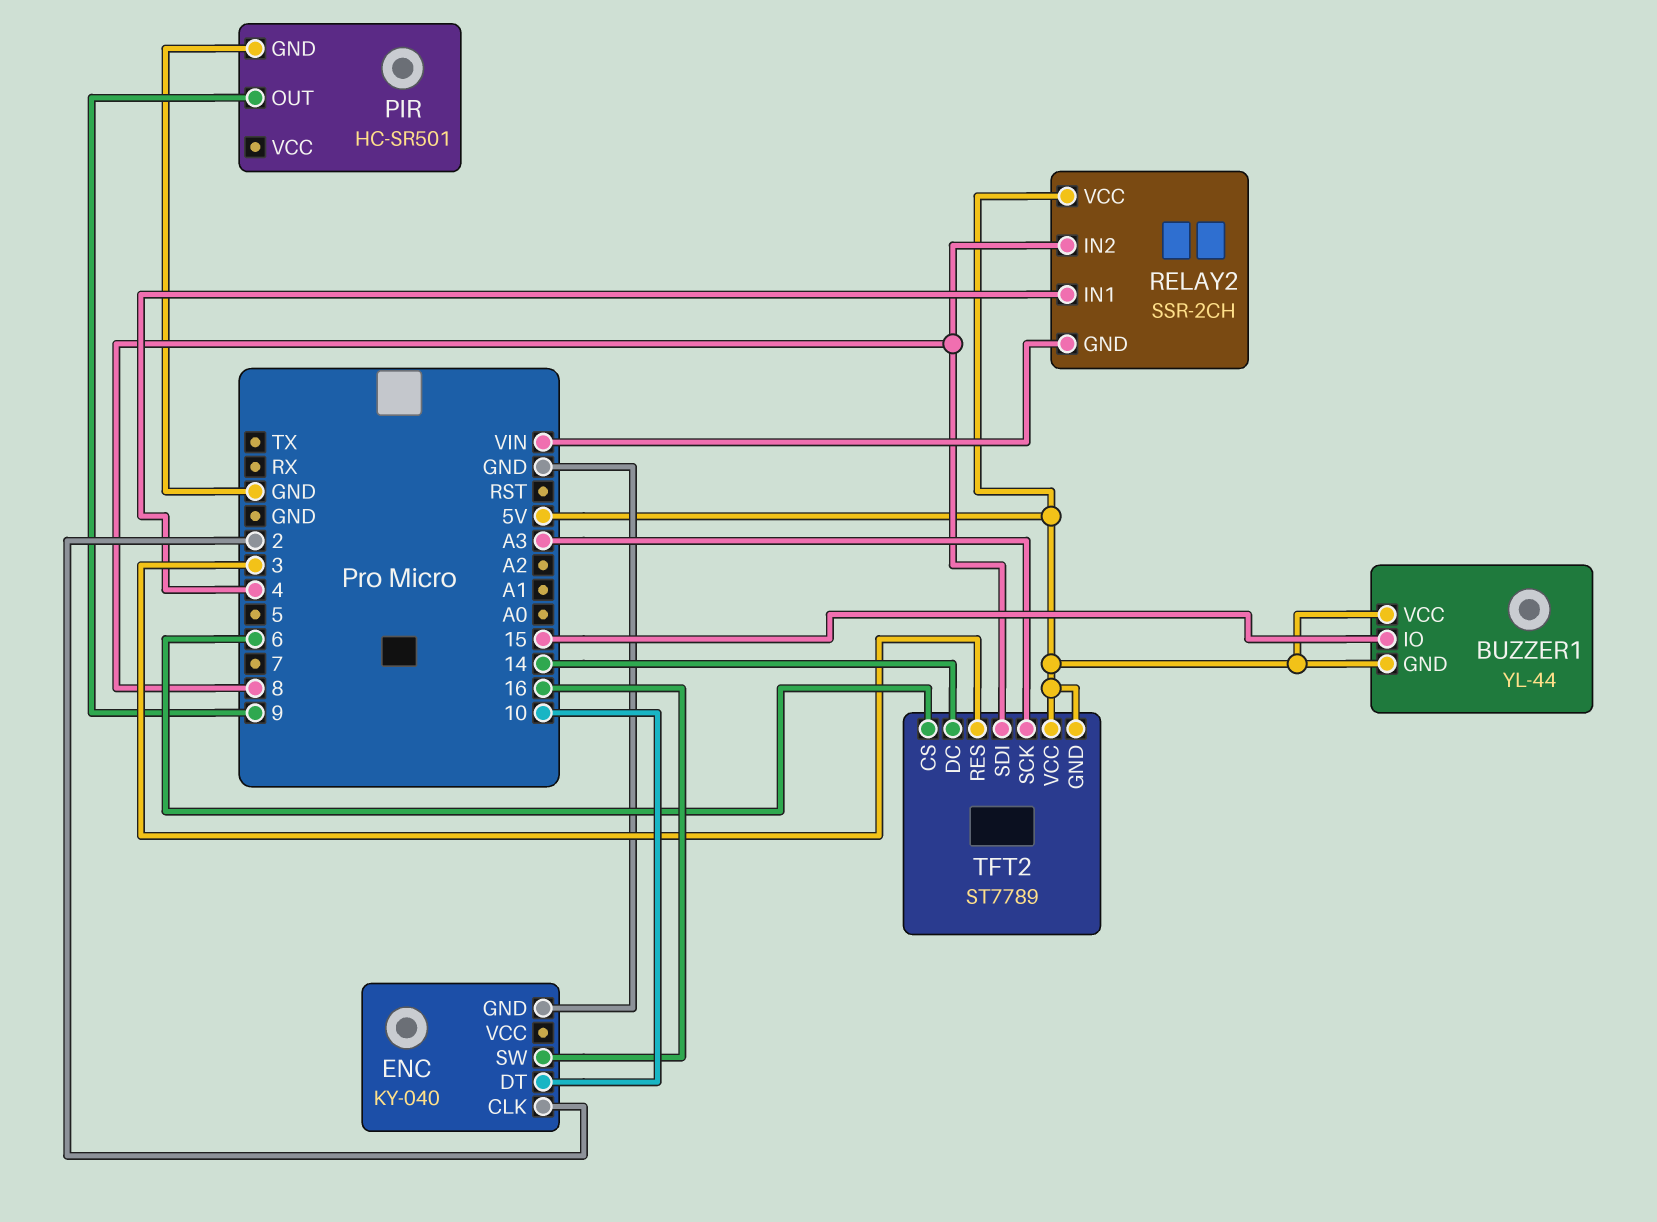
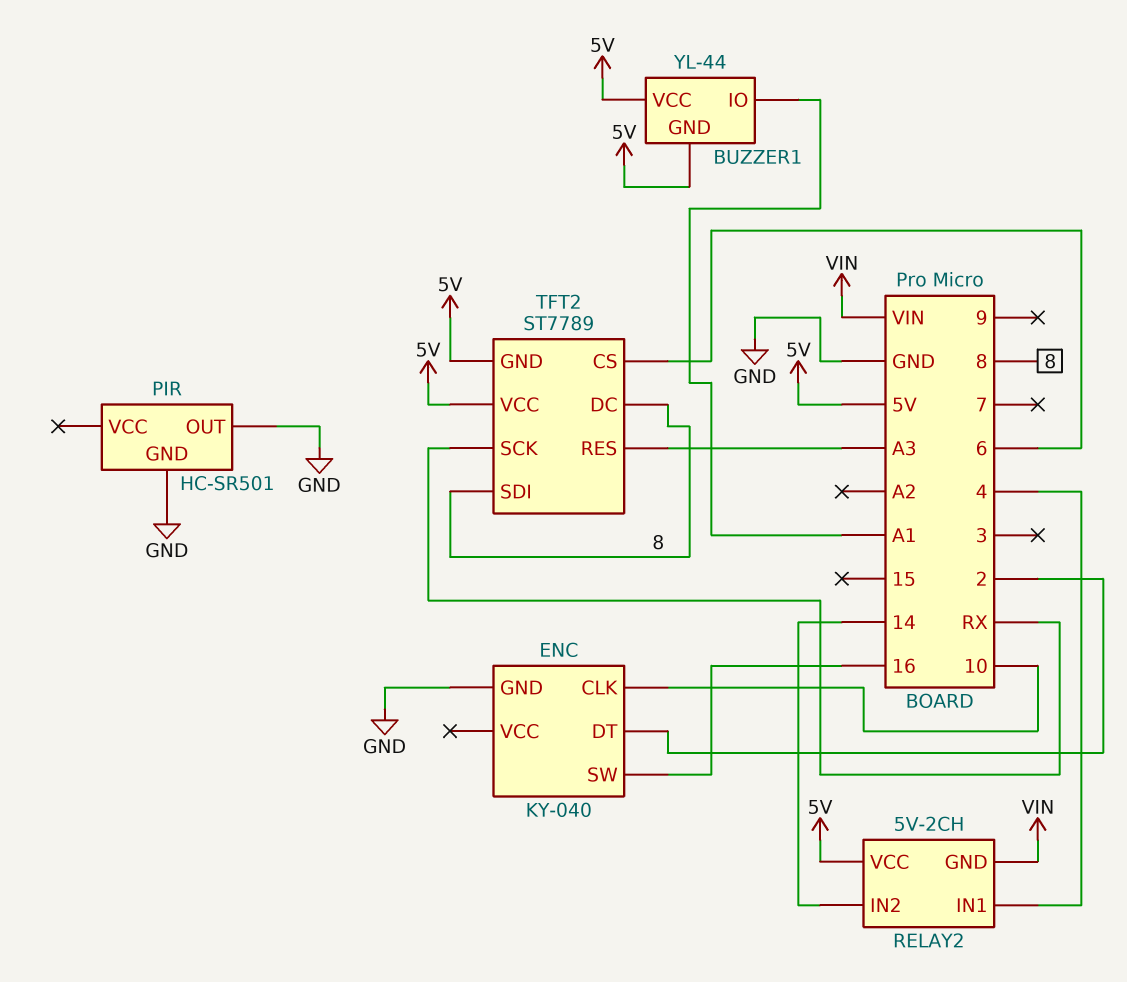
BUZZER1 pin IO: 15 -> A1
ENC pin CLK: 2 -> 10
ENC pin DT: 10 -> 2
PIR pin OUT: 9 -> GND
RELAY2: SSR-2CH -> 5V-2CH
RELAY2 pin IN2: 8 -> 14
TFT2 pin DC: 14 -> 8
TFT2 pin RES: 3 -> A3
TFT2 pin SCK: A3 -> RX

